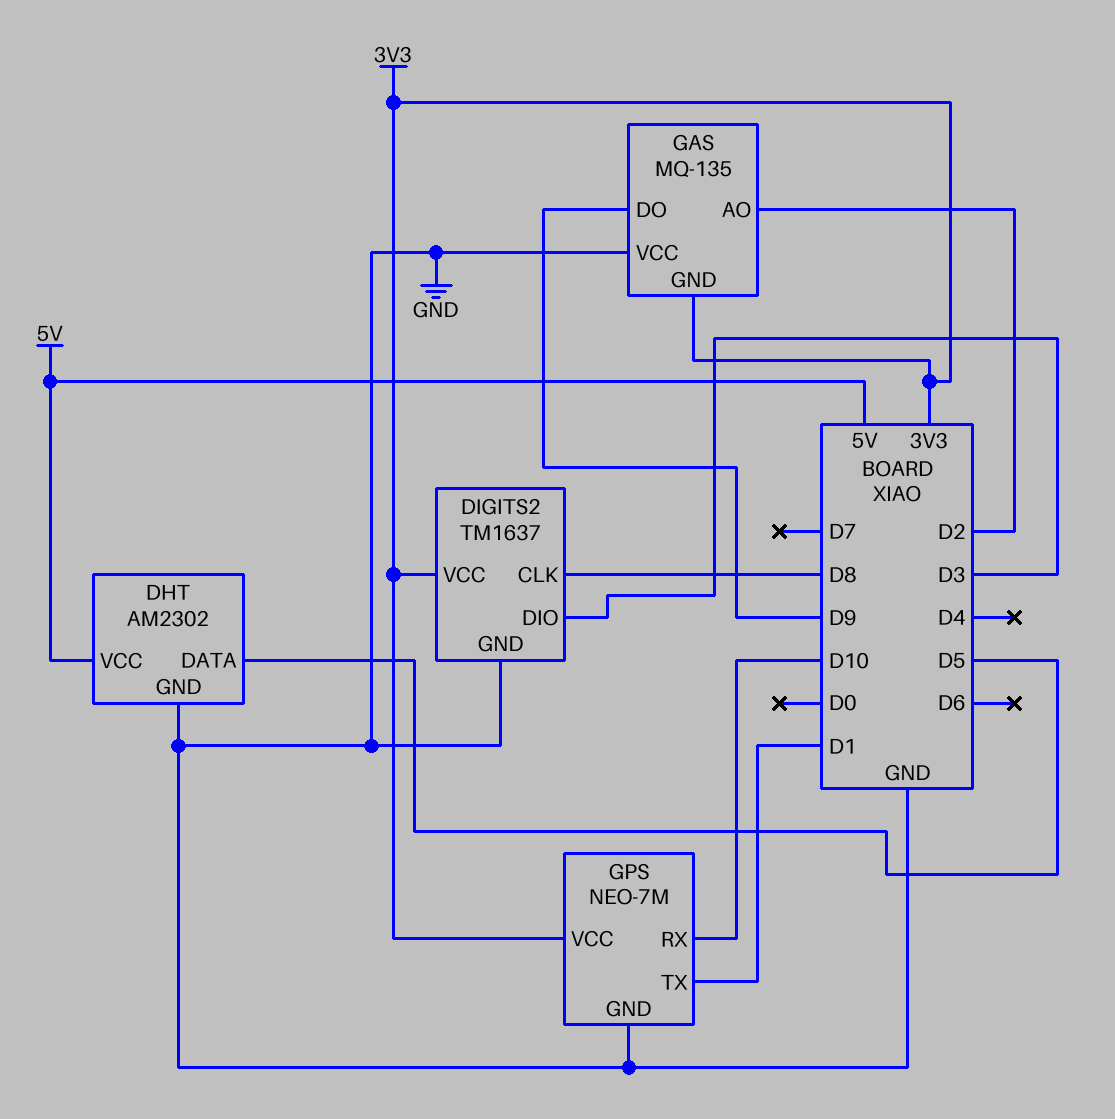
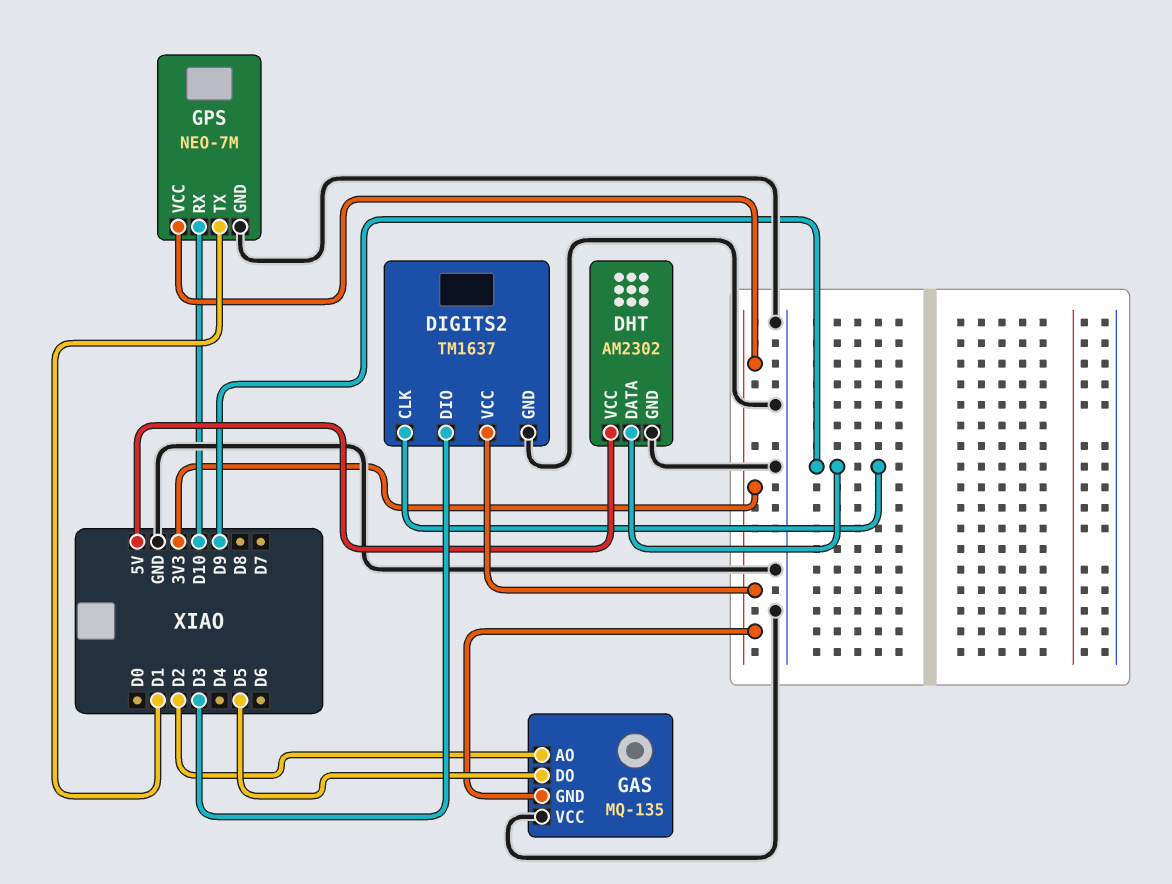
DHT pin DATA: D5 -> D9
DIGITS2 pin CLK: D8 -> D9
GAS pin DO: D9 -> D5

